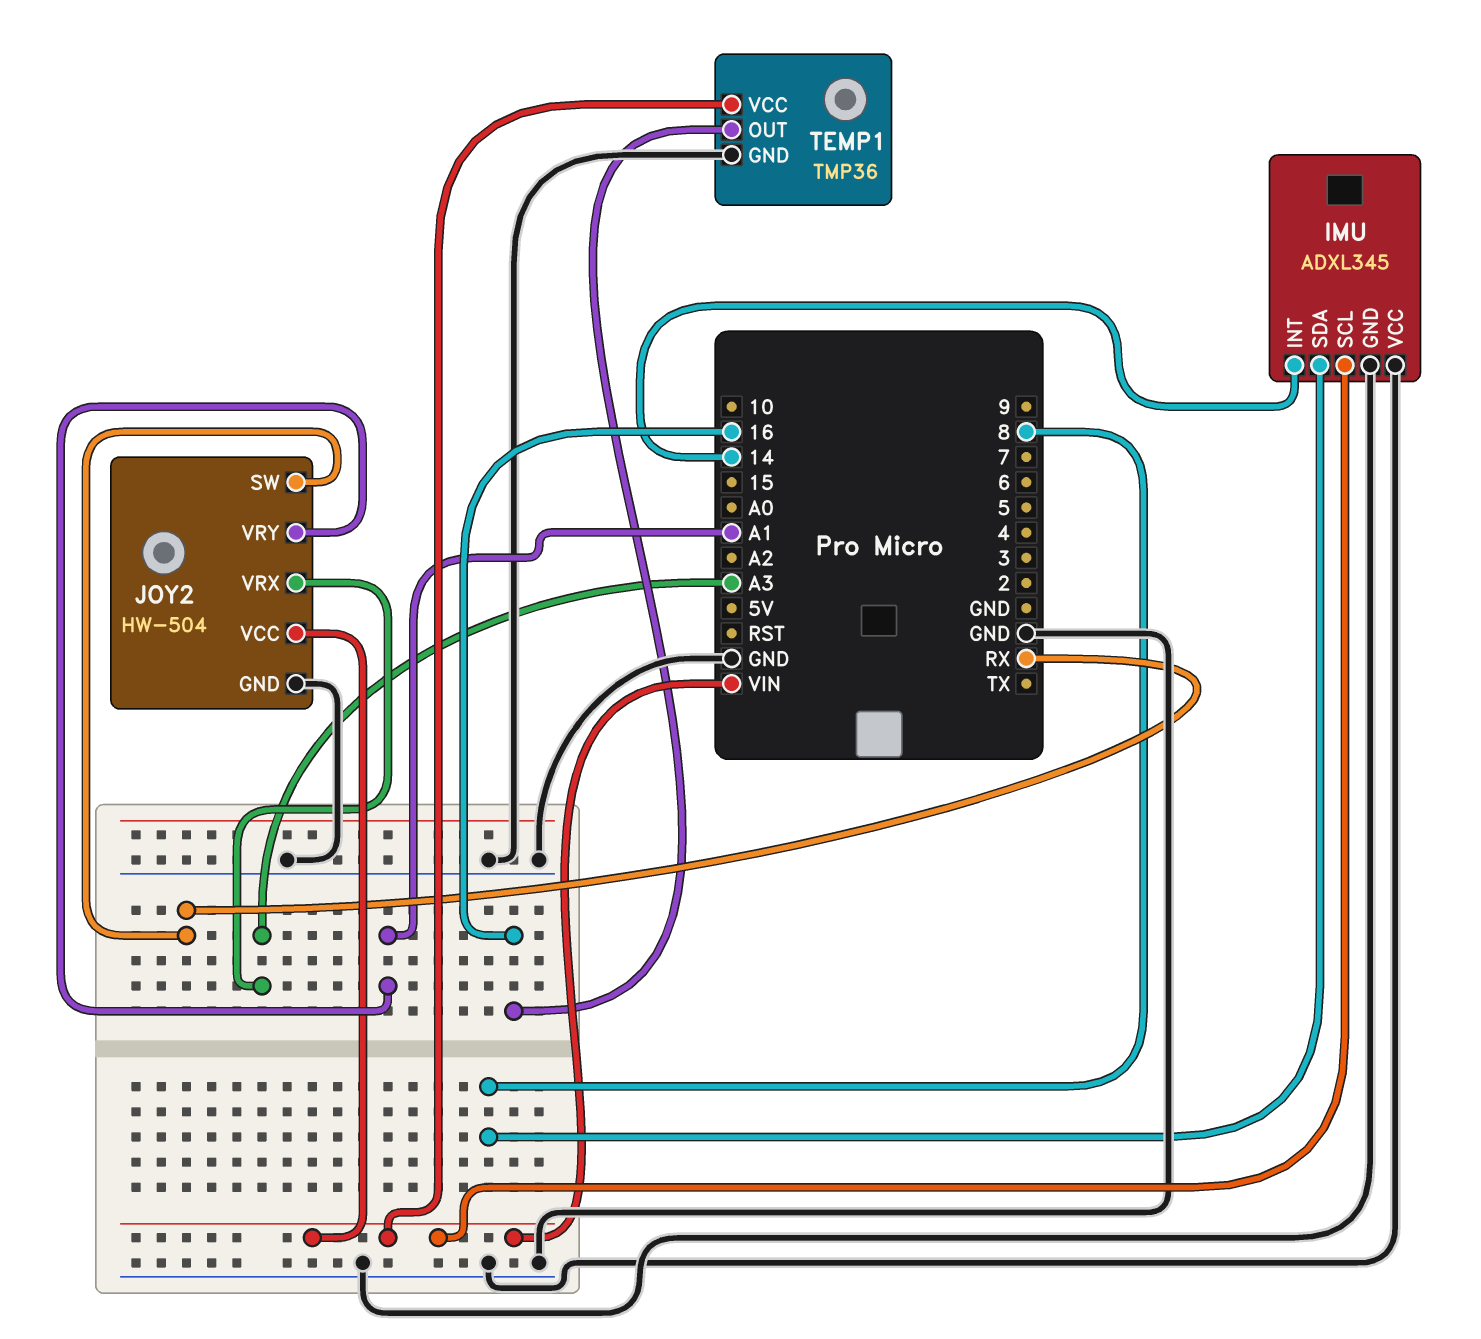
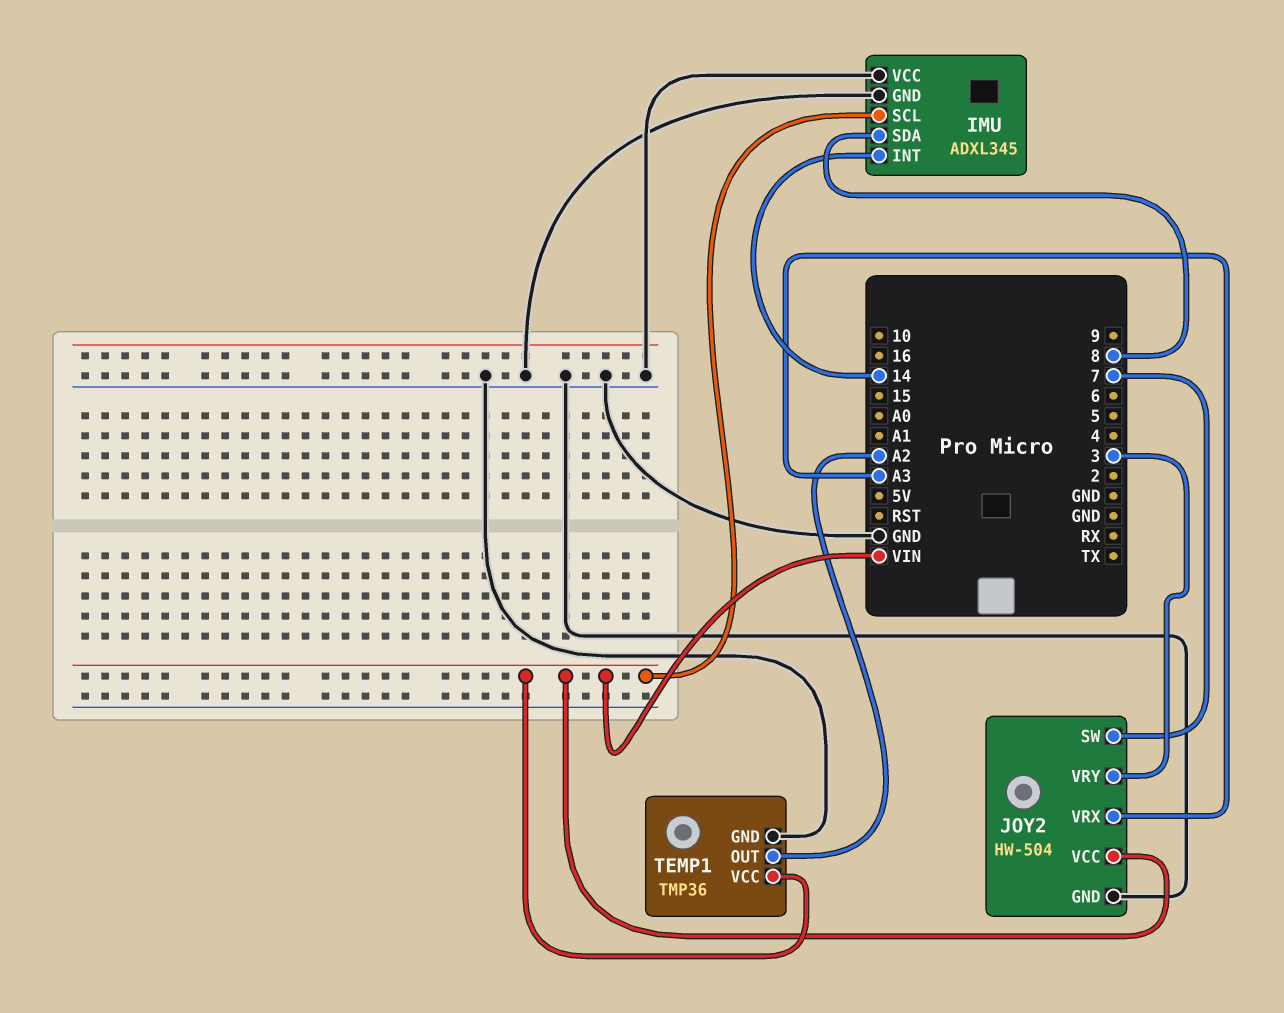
JOY2 pin SW: RX -> 7
JOY2 pin VRY: A1 -> 3
TEMP1 pin OUT: 16 -> A2

